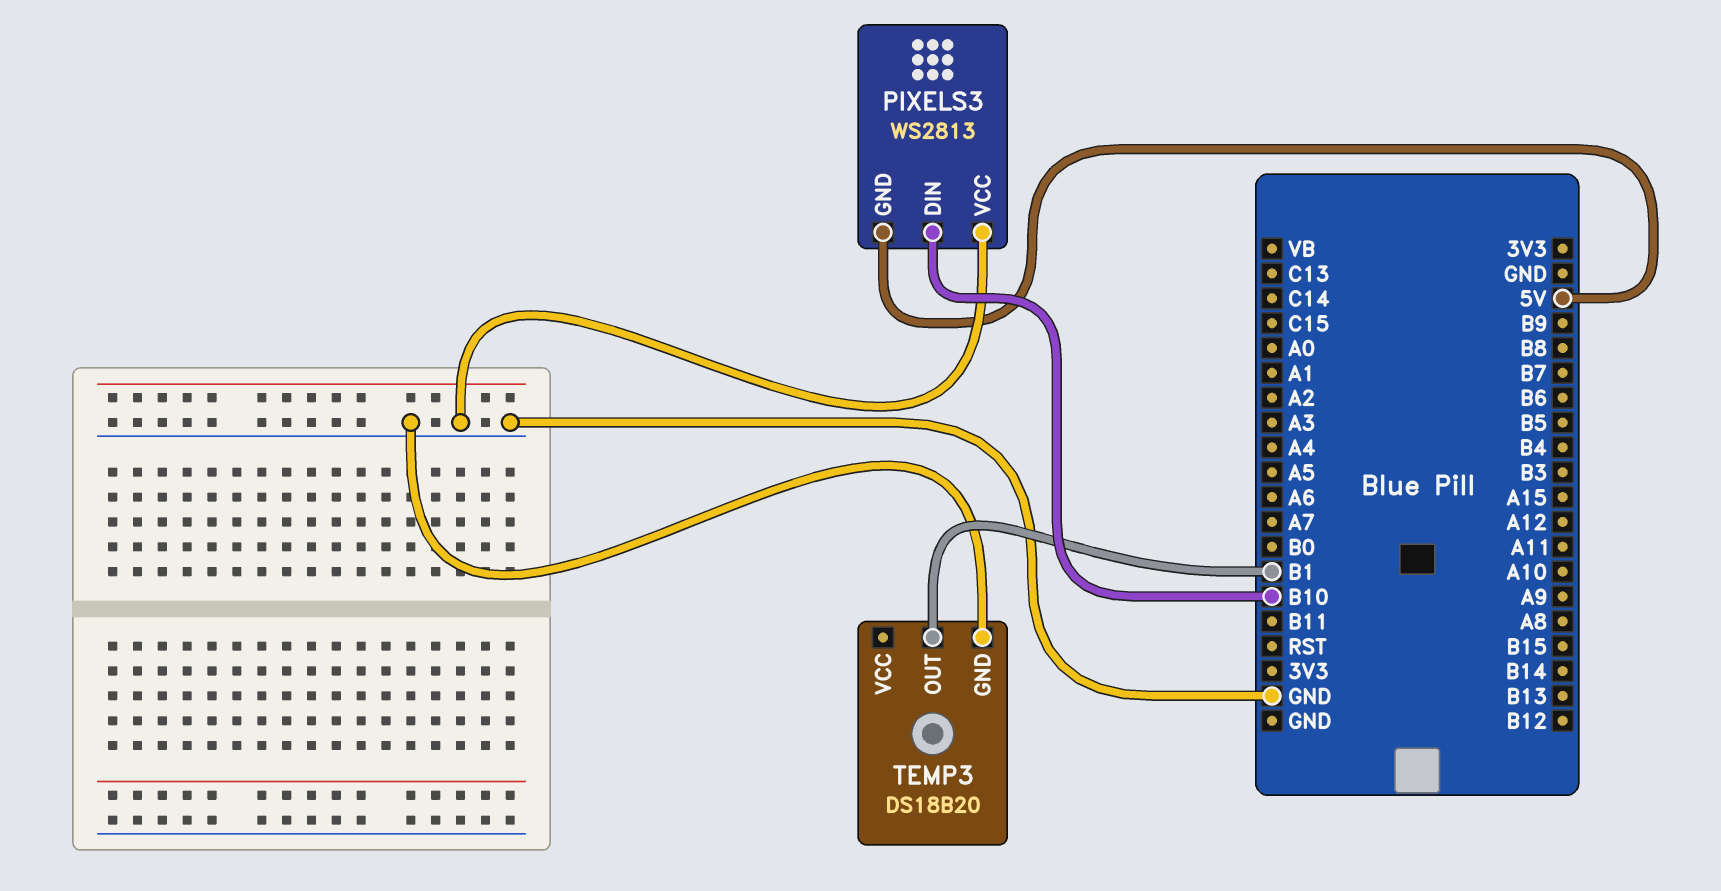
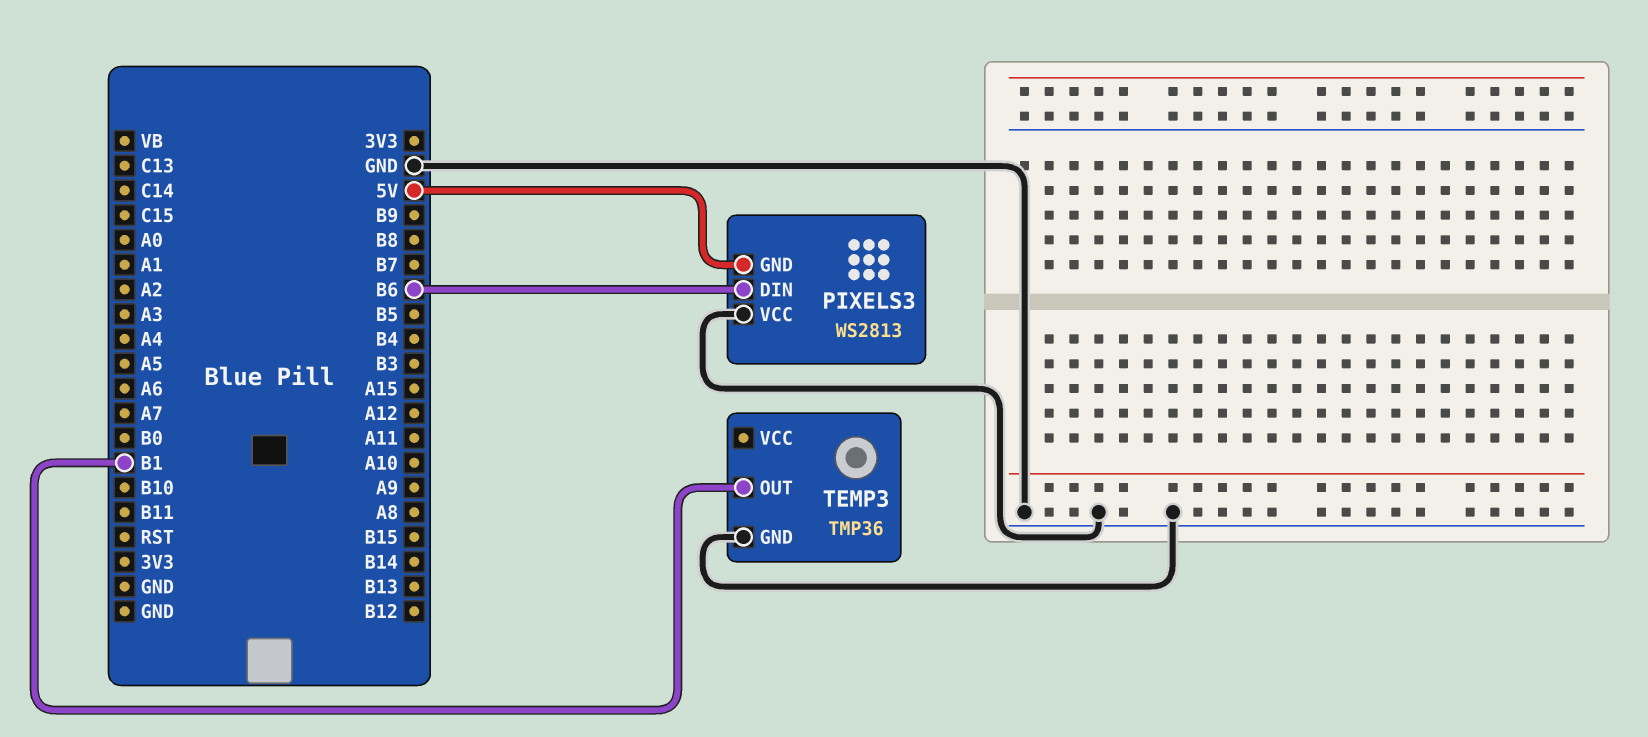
PIXELS3 pin DIN: B10 -> B6
TEMP3: DS18B20 -> TMP36

